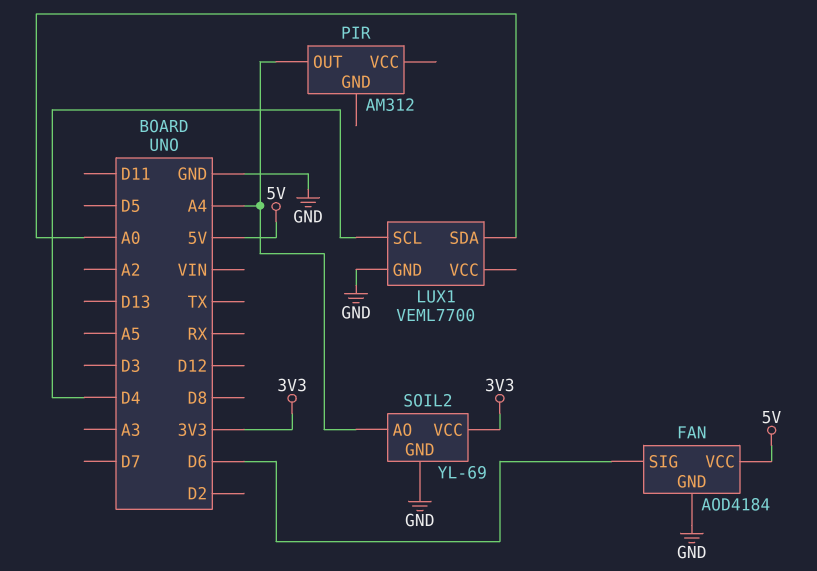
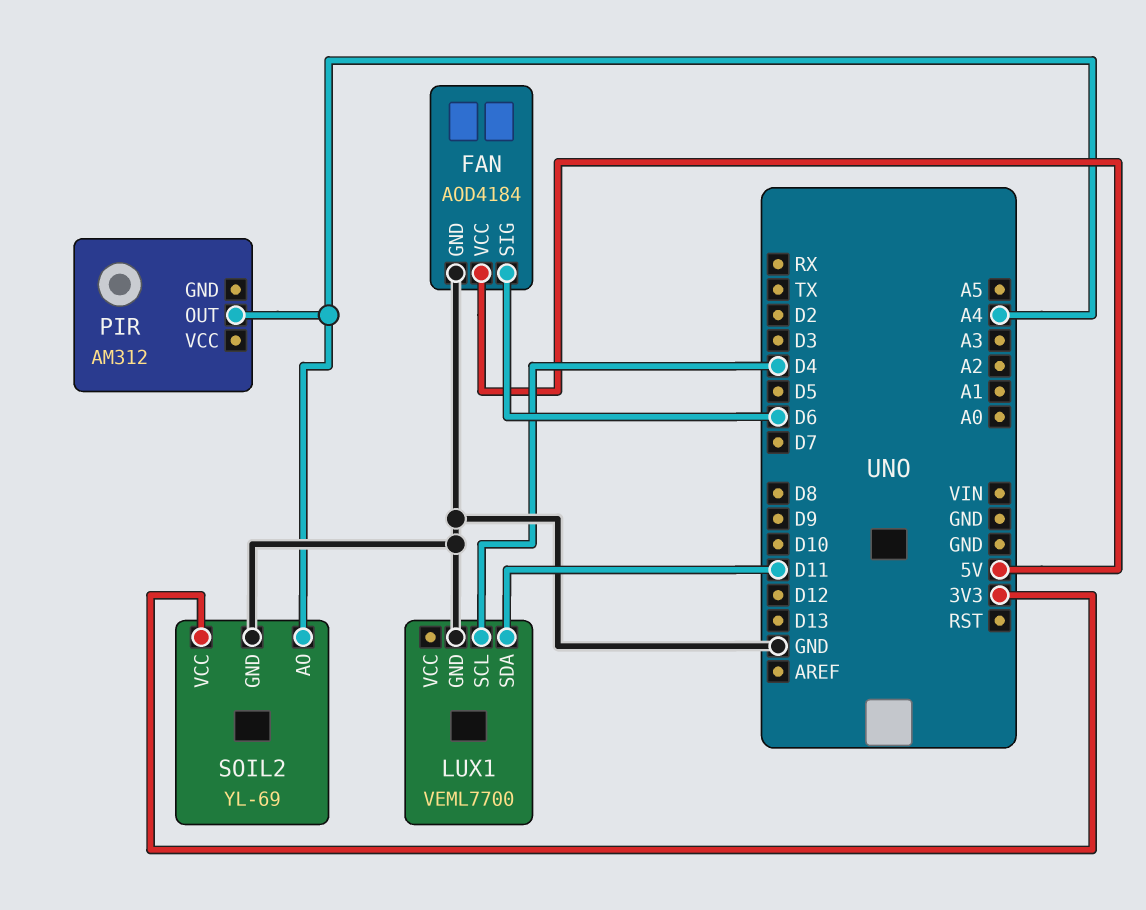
LUX1 pin SDA: A0 -> D11

